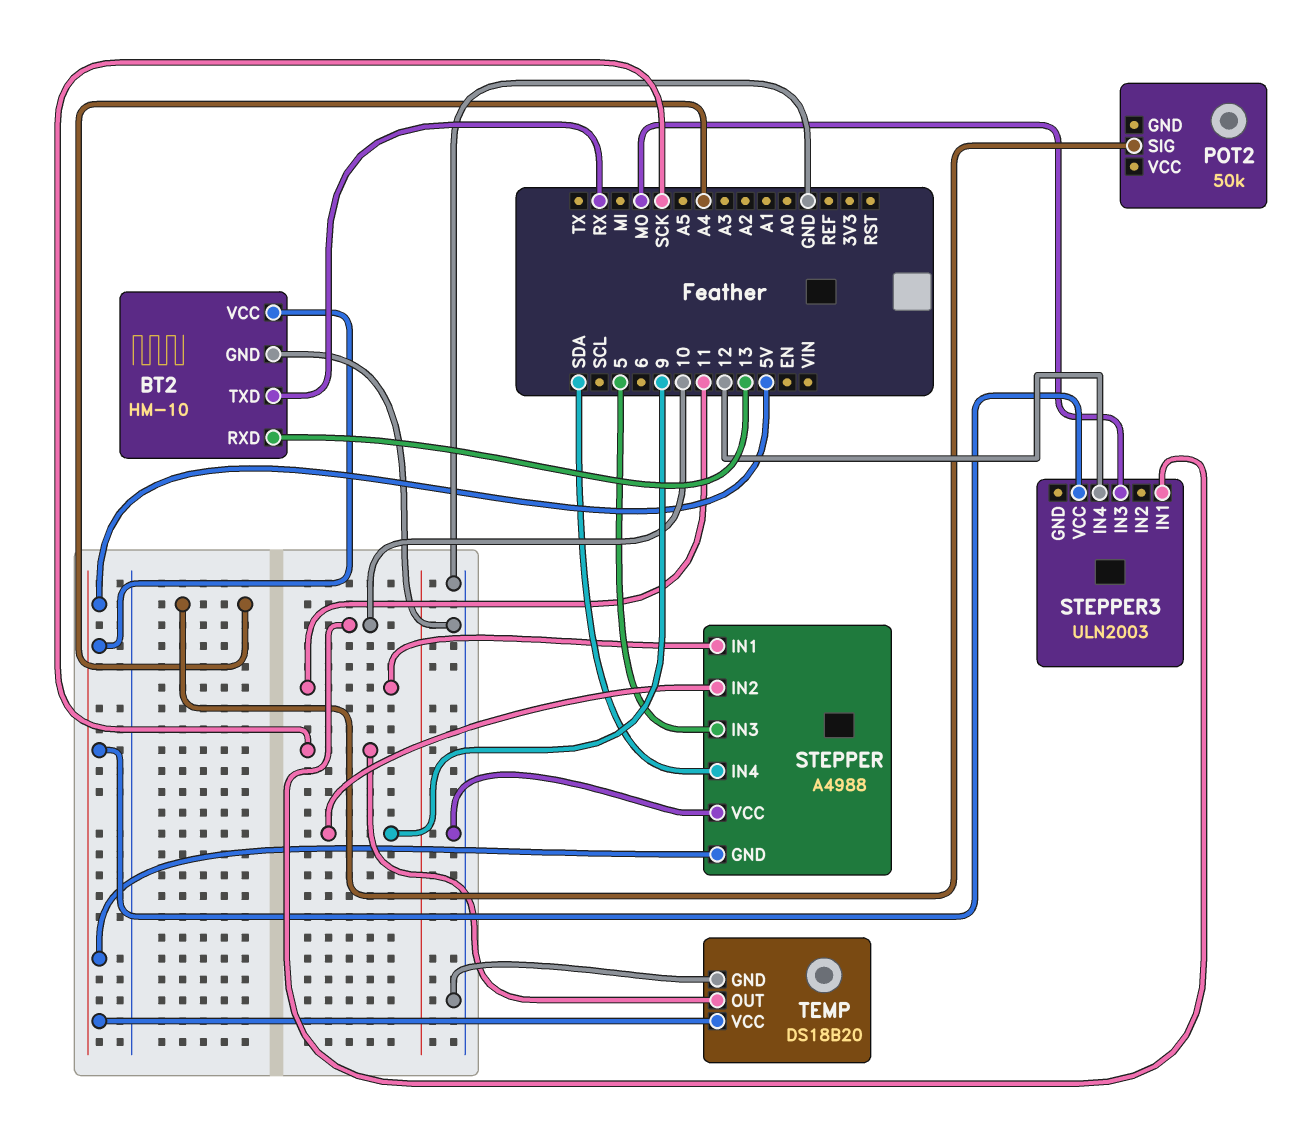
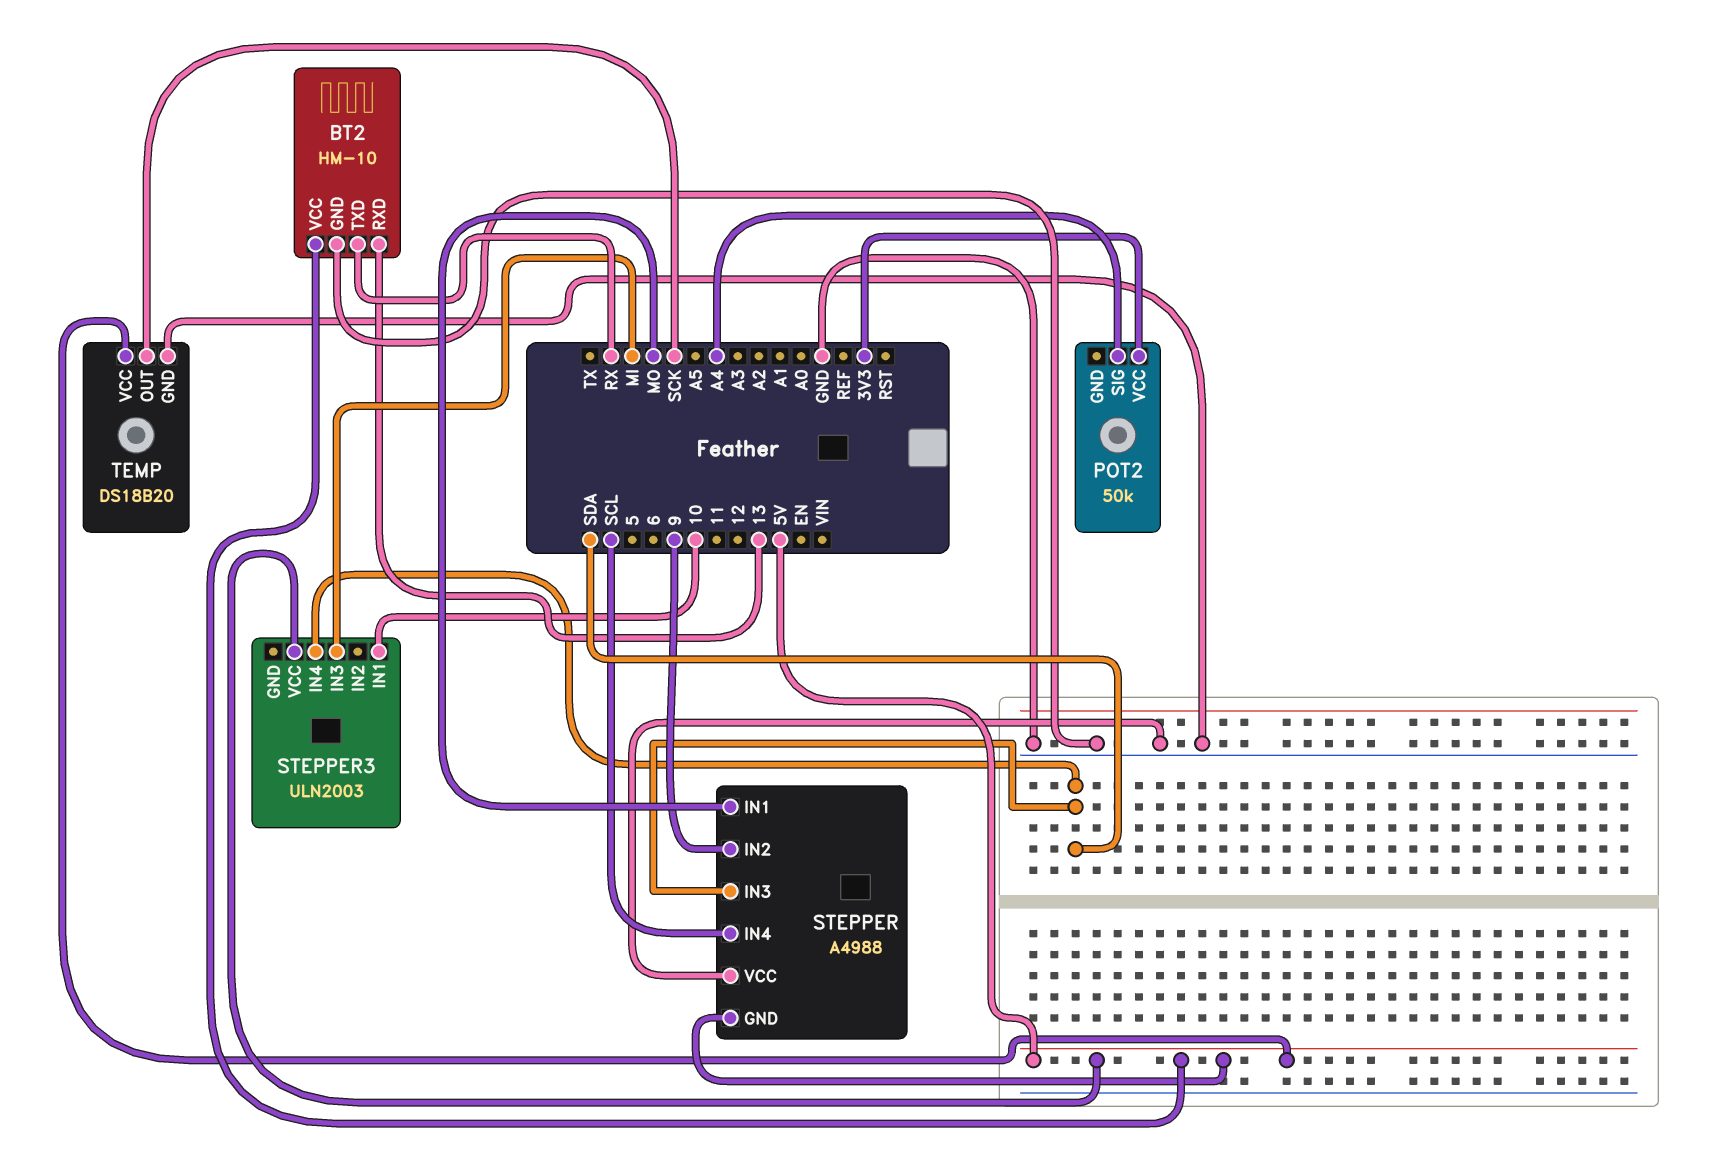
POT2 pin VCC: none -> 3V3
STEPPER pin IN1: 11 -> MO
STEPPER pin IN3: 5 -> SDA
STEPPER pin IN4: SDA -> SCL
STEPPER3 pin IN3: MO -> MI
STEPPER3 pin IN4: 12 -> SDA

